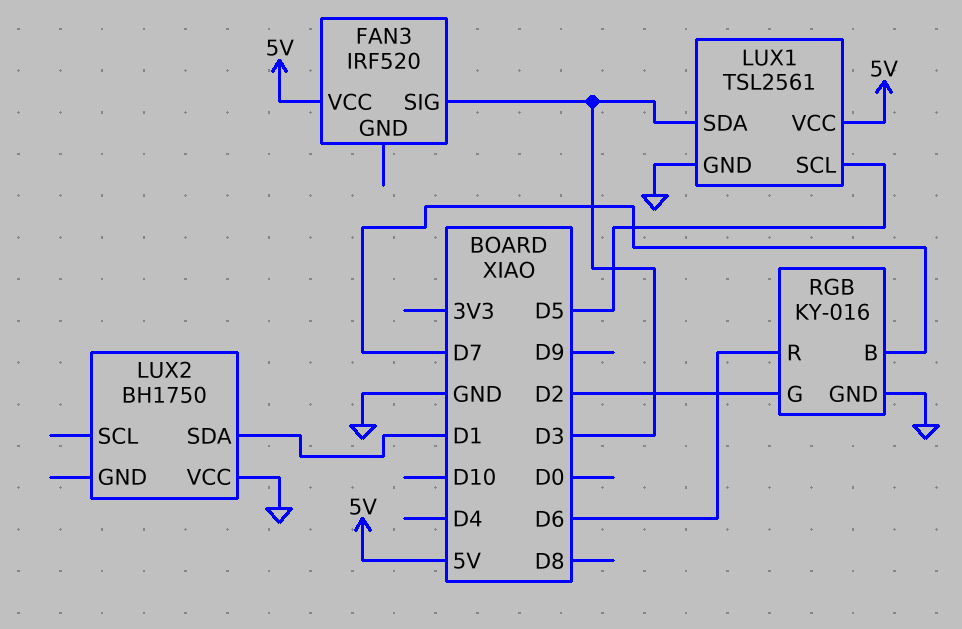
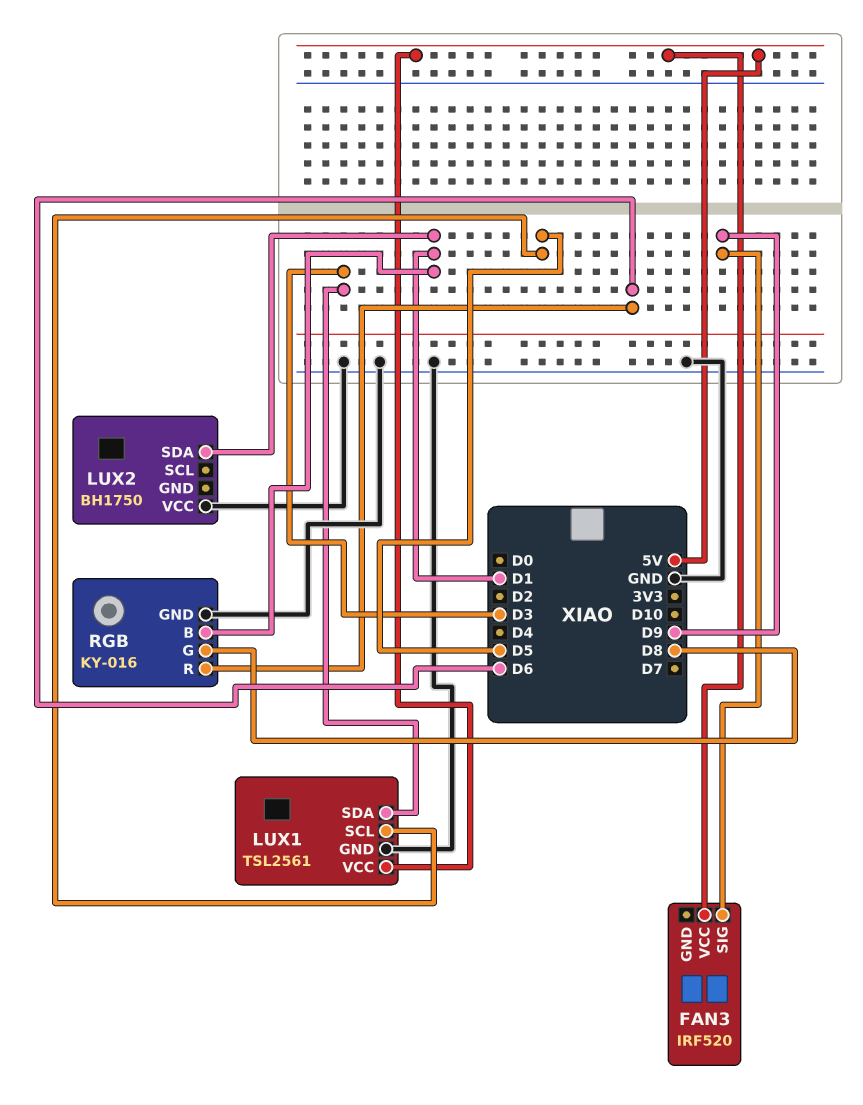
FAN3 pin SIG: D3 -> D9
RGB pin B: D7 -> D1
RGB pin G: D2 -> D8

